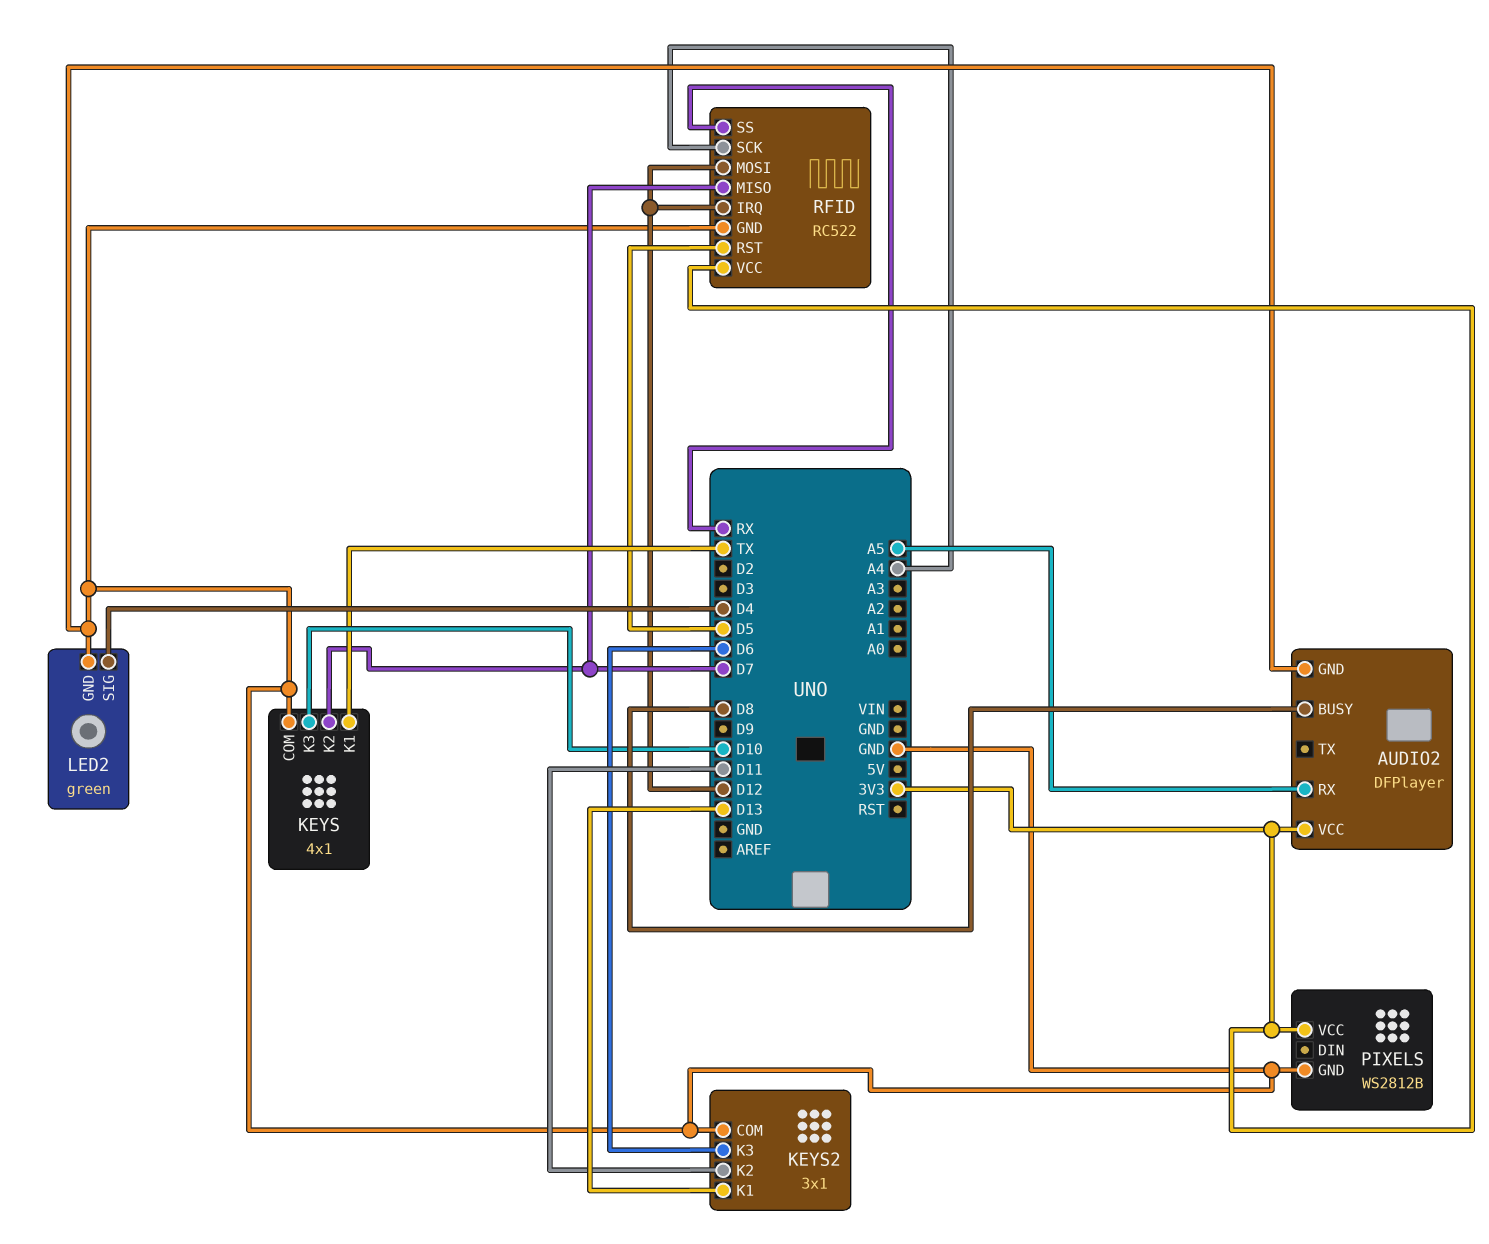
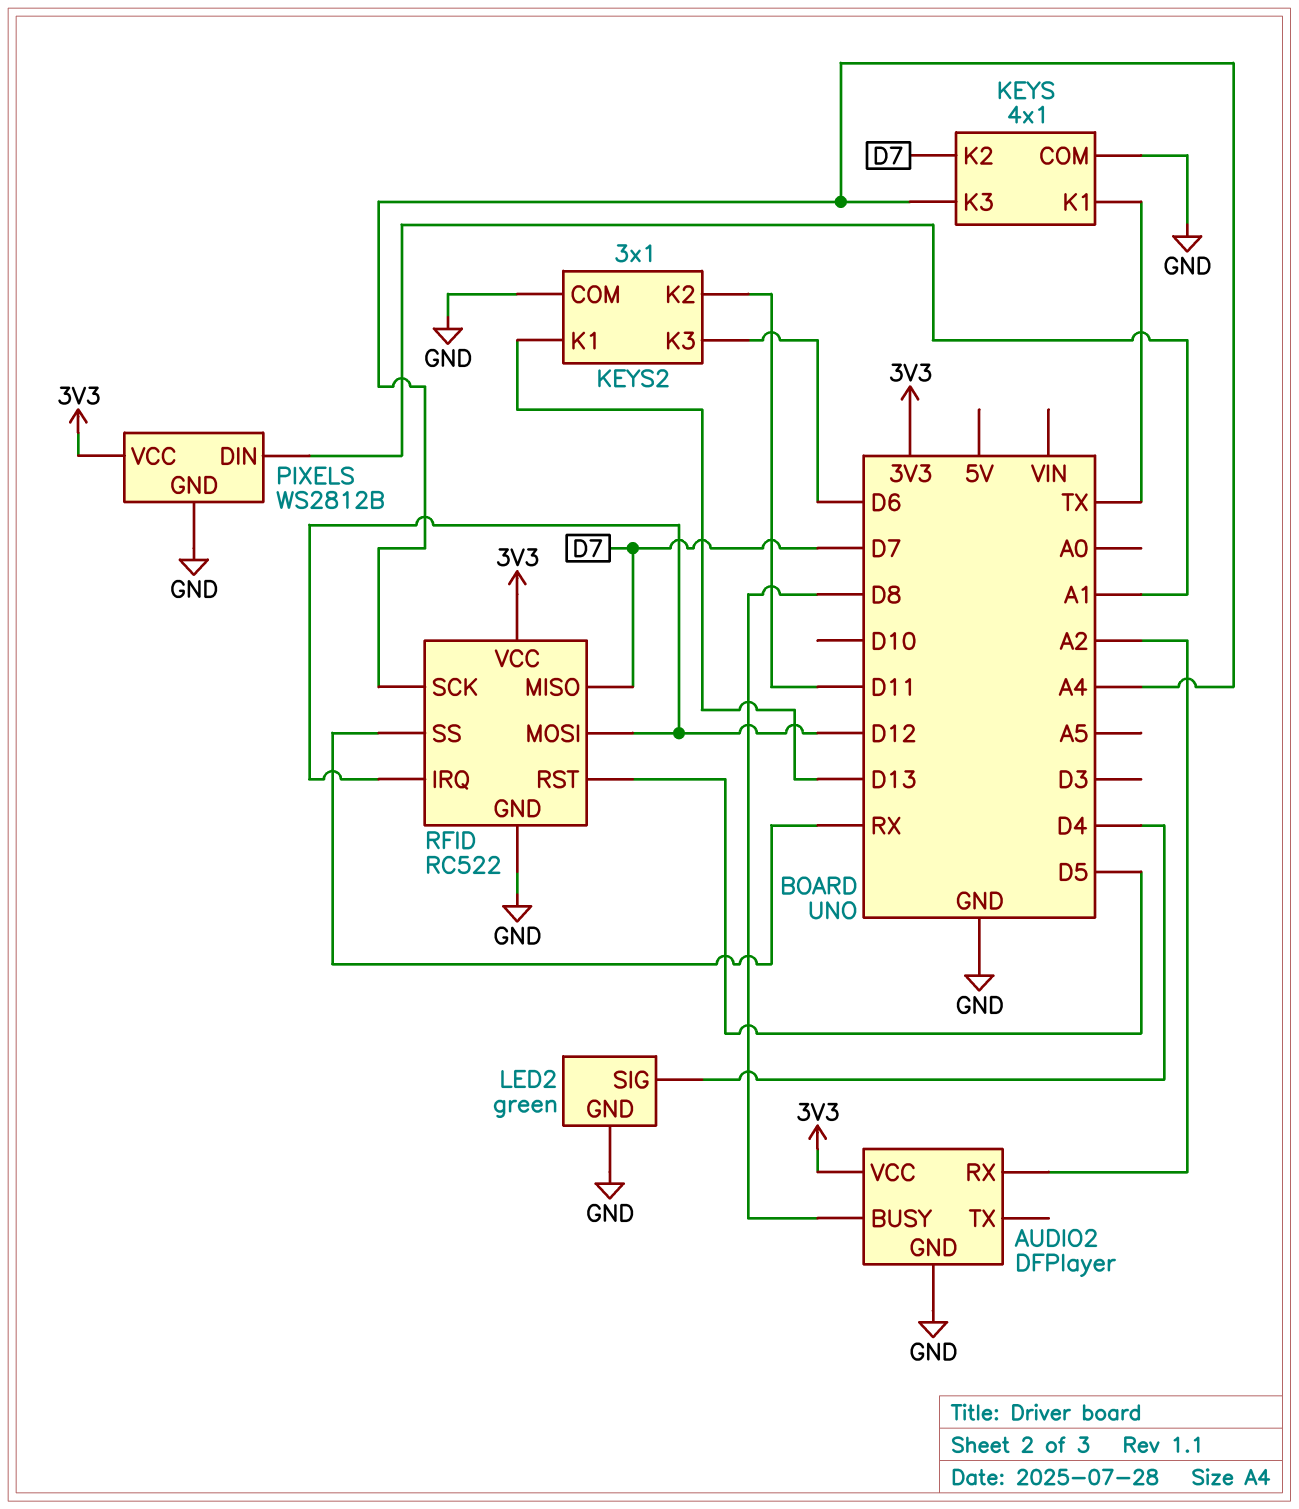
AUDIO2 pin RX: A5 -> A2
KEYS pin K3: D10 -> A4
PIXELS pin DIN: none -> A1

